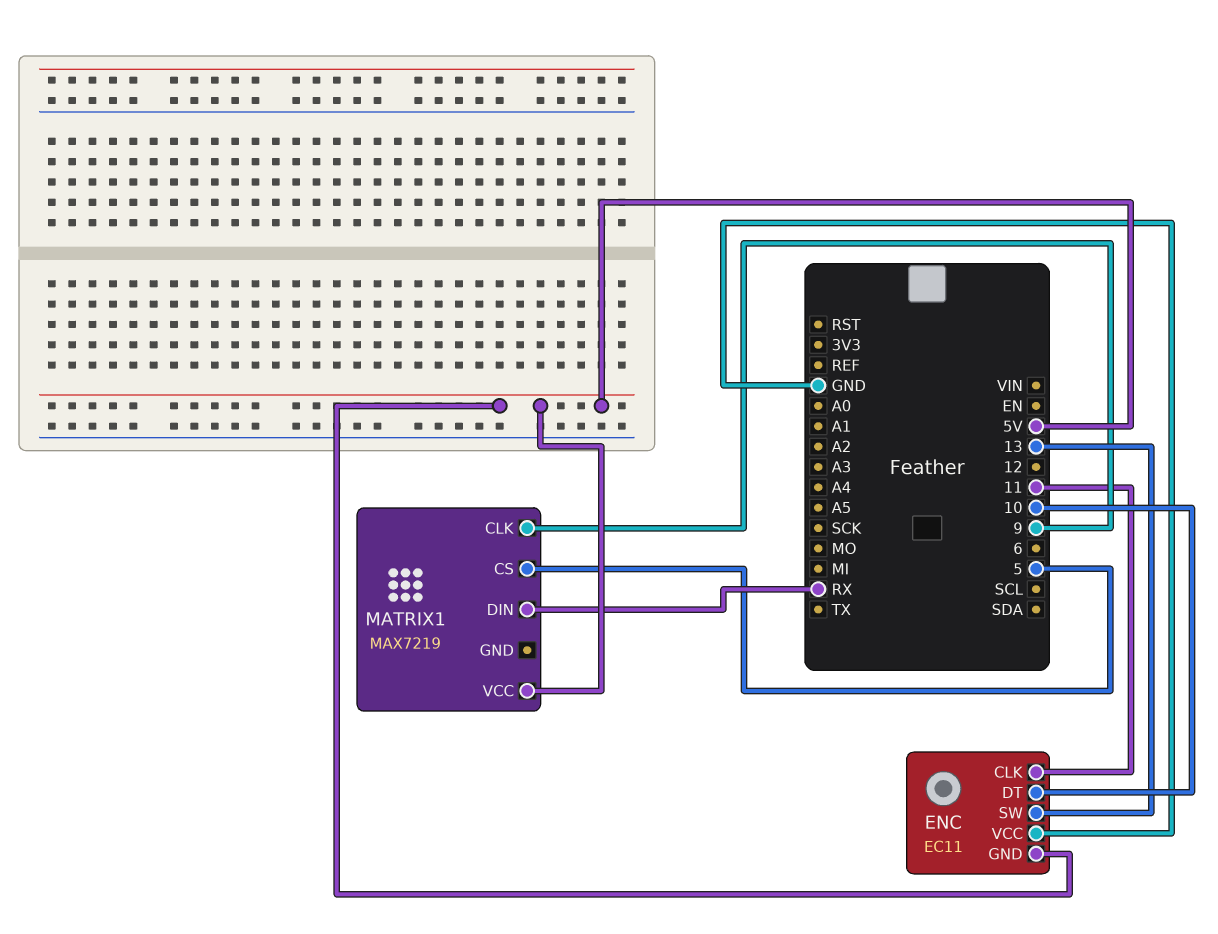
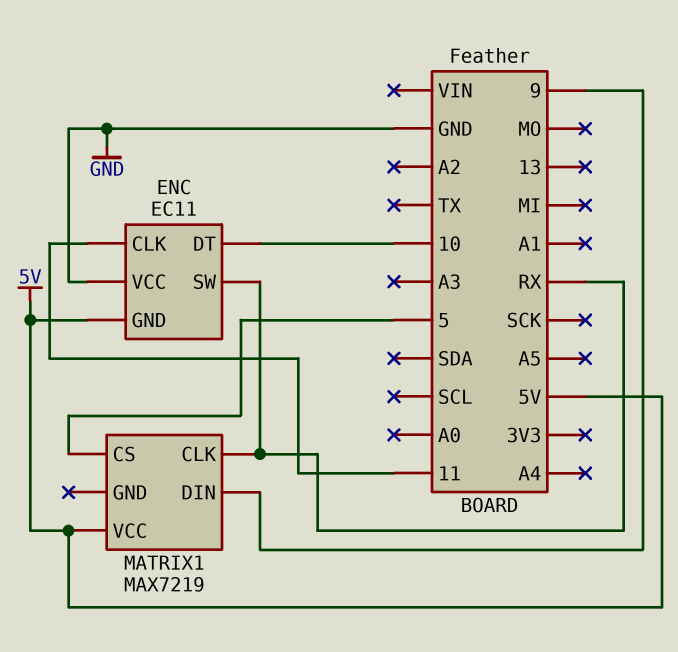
ENC pin SW: 13 -> RX
MATRIX1 pin CLK: 9 -> RX
MATRIX1 pin DIN: RX -> 9

